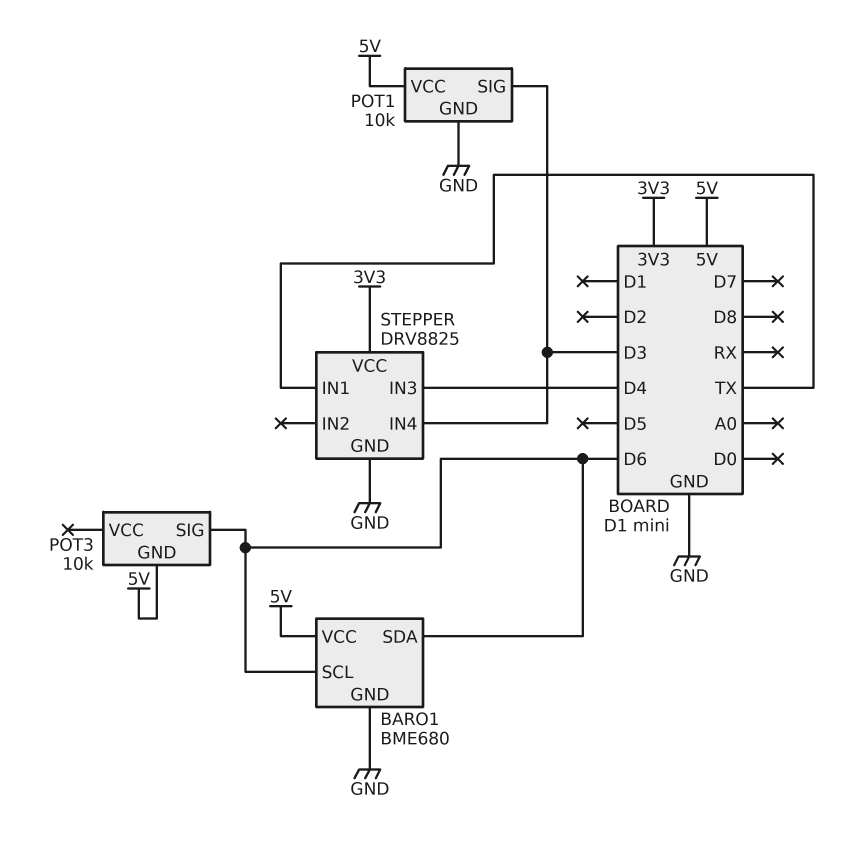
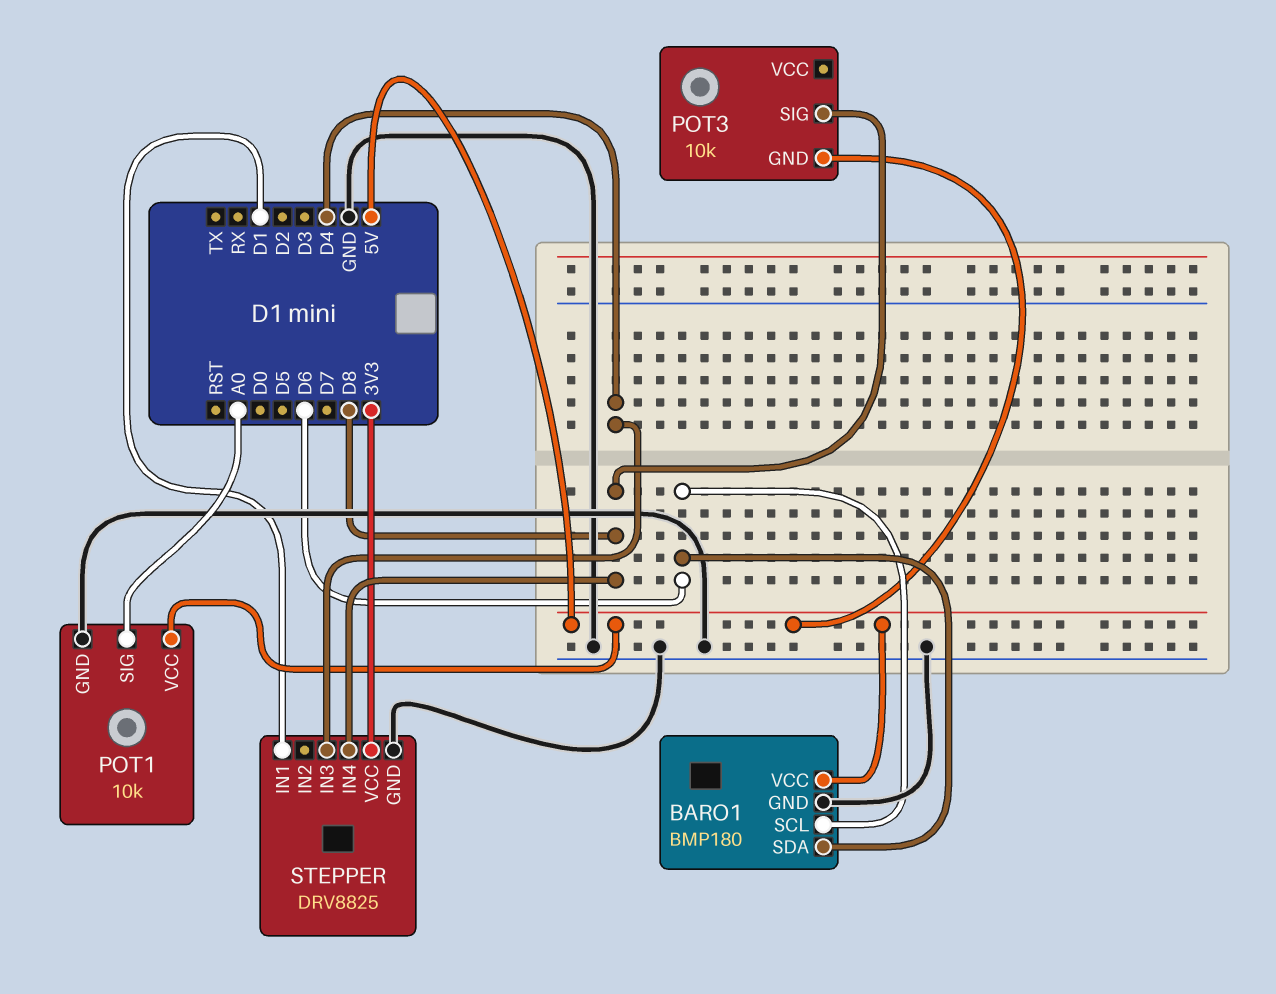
BARO1: BME680 -> BMP180
POT1 pin SIG: D3 -> A0
POT3 pin SIG: D6 -> D8
STEPPER pin IN1: TX -> D1
STEPPER pin IN4: D3 -> D8

